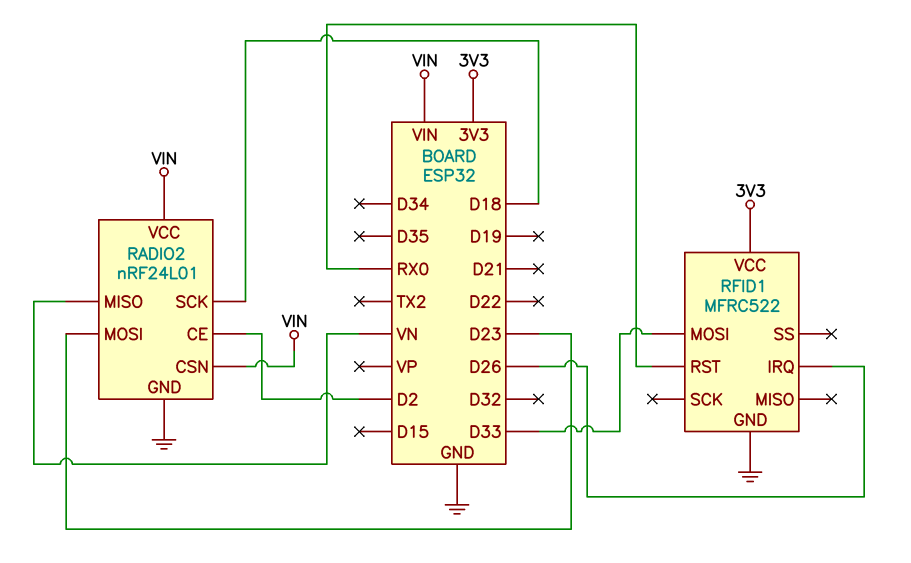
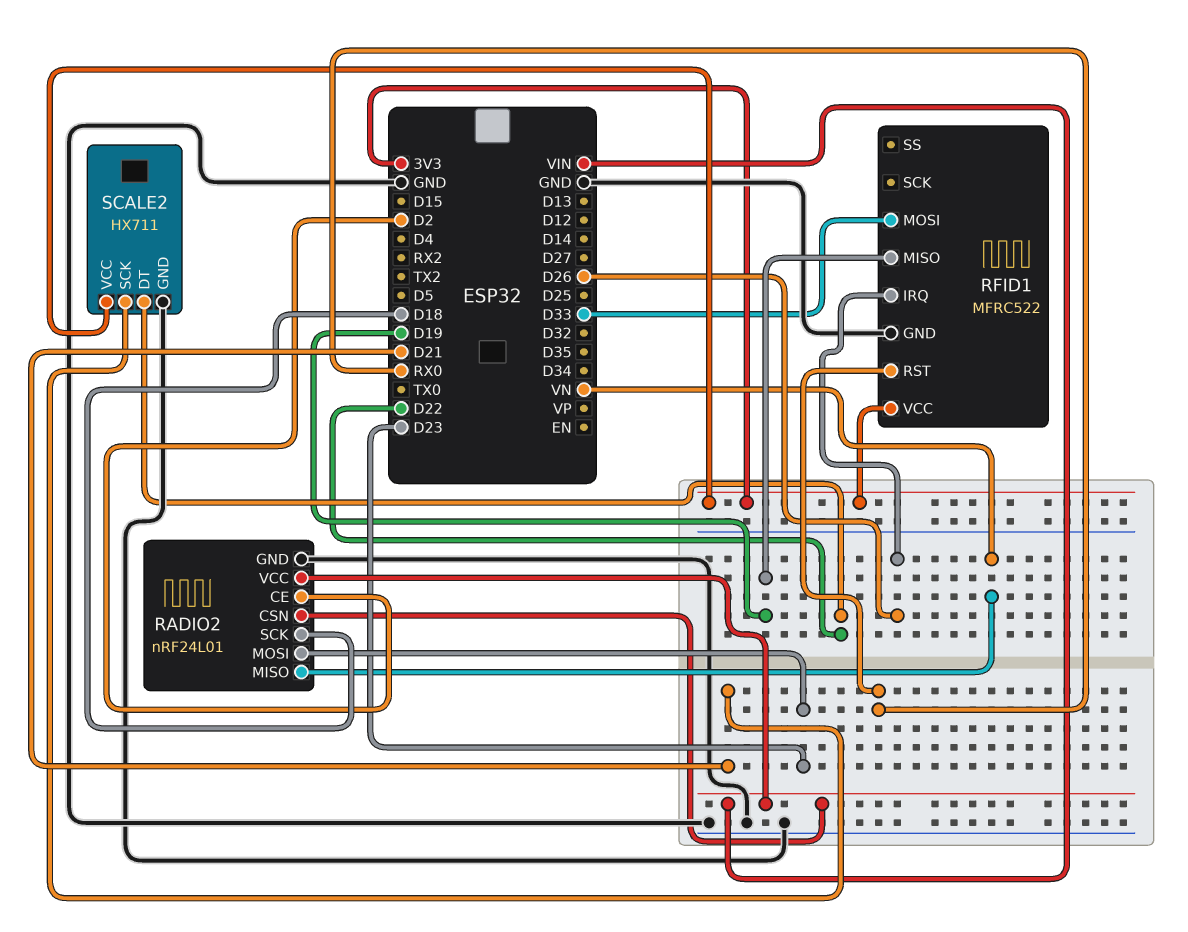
RFID1 pin MISO: none -> D19
SCALE2: none -> HX711
SCALE2 pin DT: none -> D22
SCALE2 pin GND: none -> GND
SCALE2 pin SCK: none -> D21
SCALE2 pin VCC: none -> 3V3

